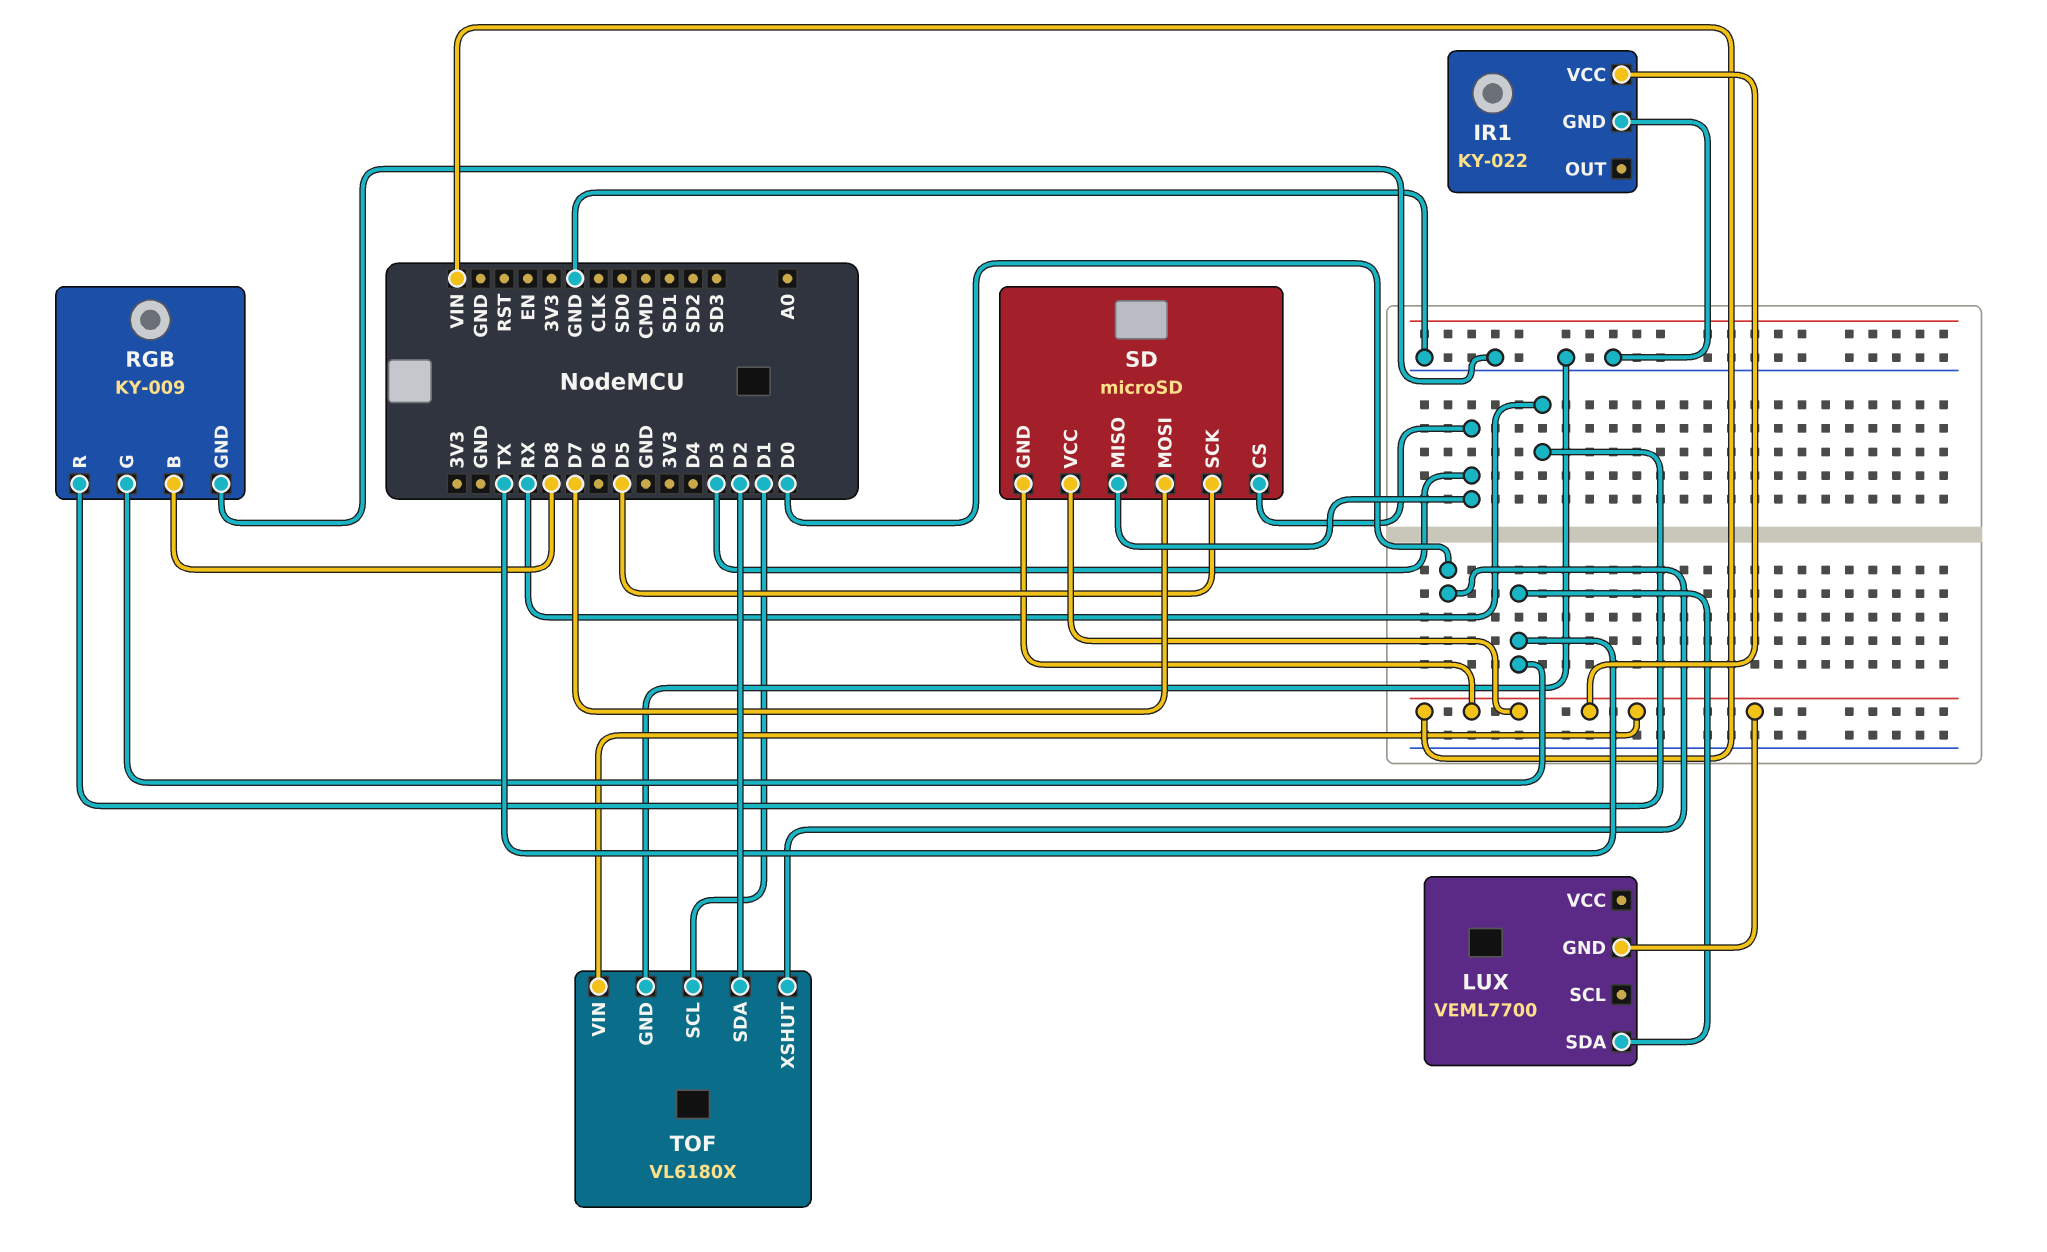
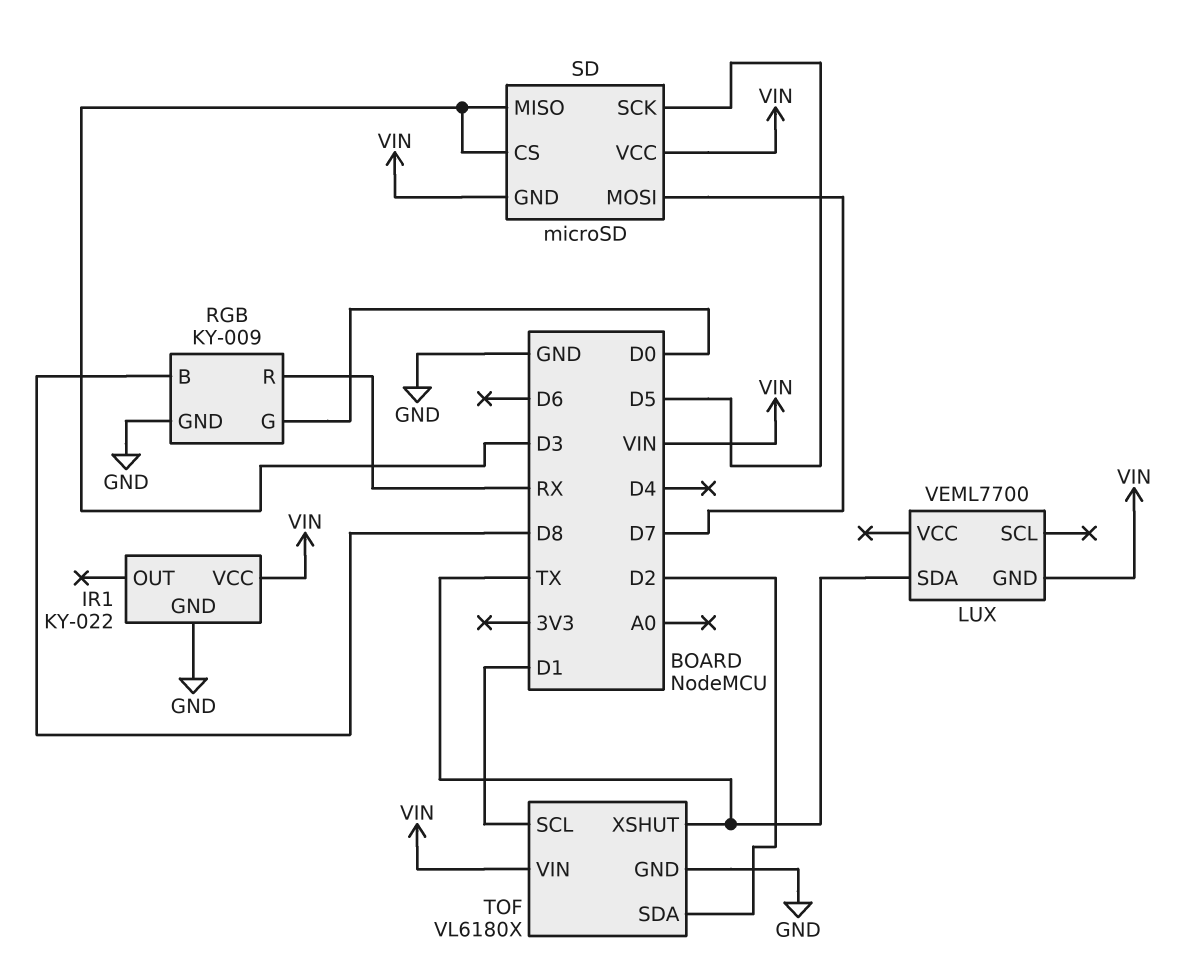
RGB pin G: TX -> D0
TOF pin XSHUT: D0 -> TX

